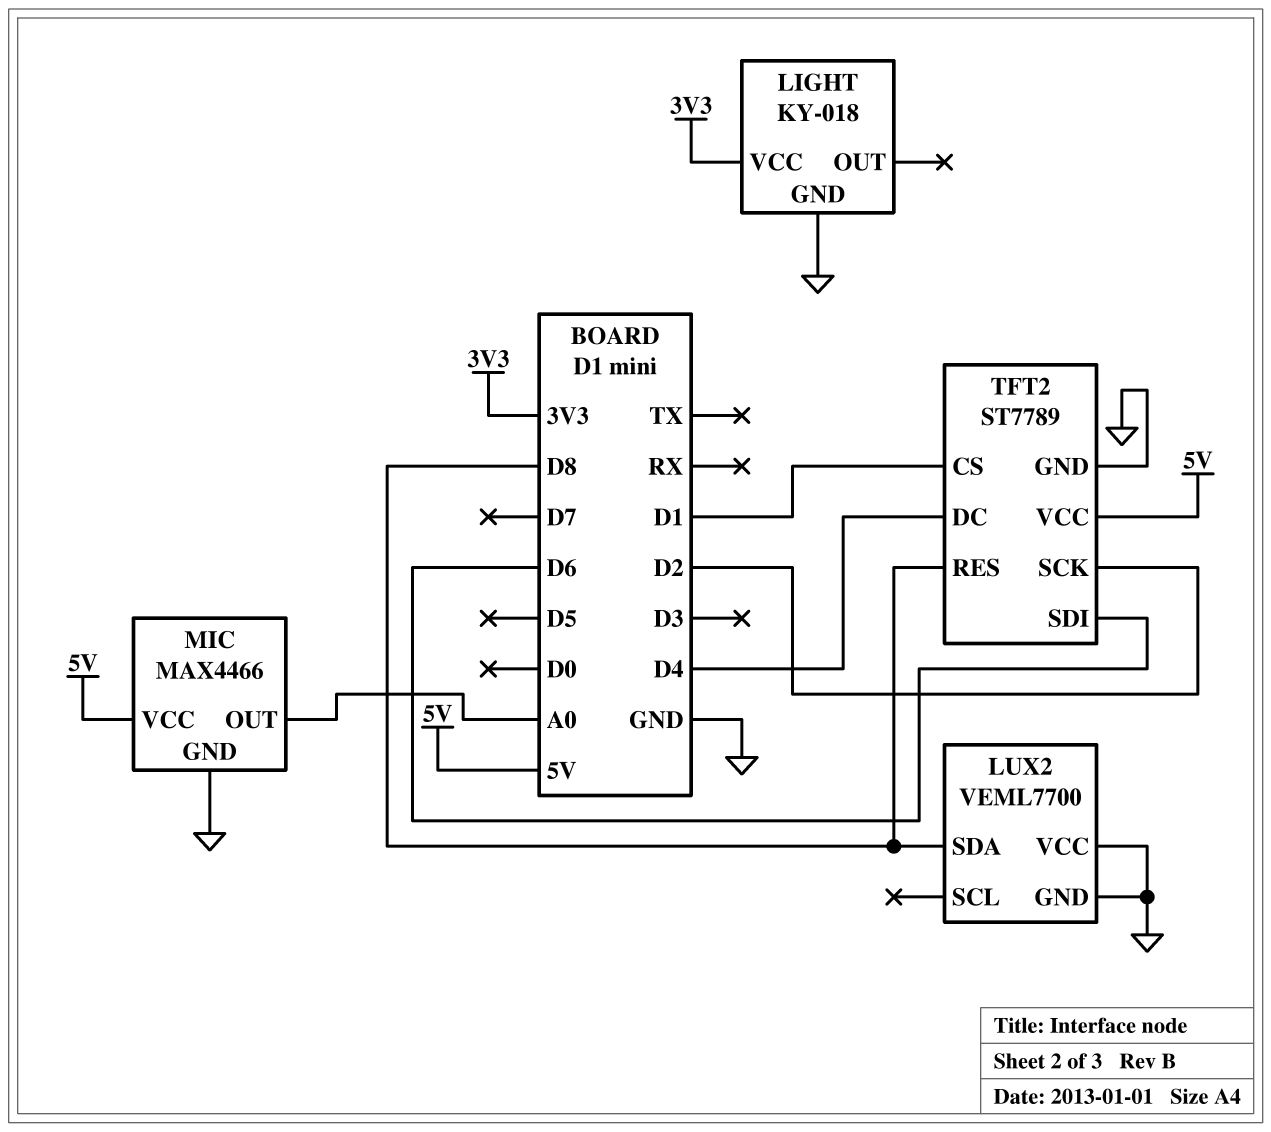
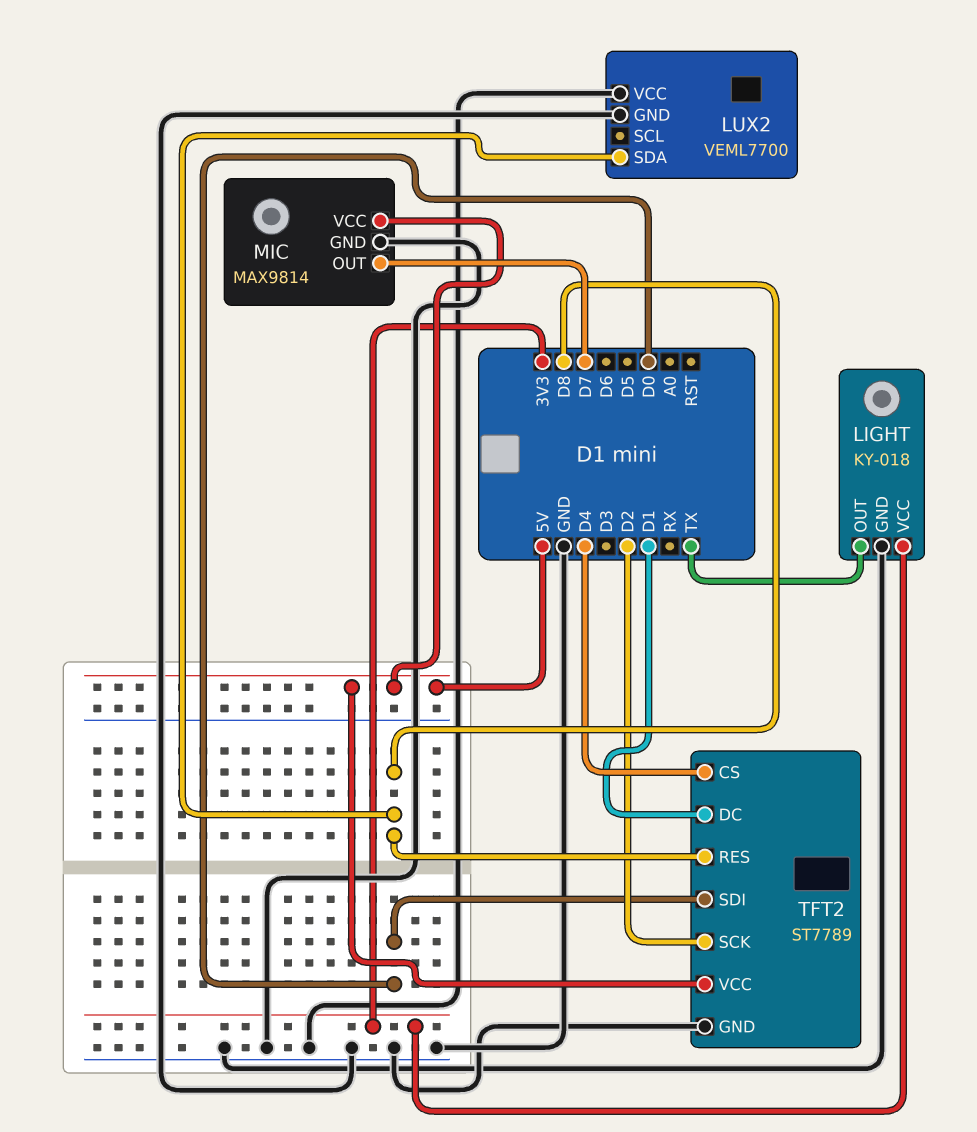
LIGHT pin OUT: none -> TX
MIC: MAX4466 -> MAX9814
MIC pin OUT: A0 -> D7
TFT2 pin CS: D1 -> D4
TFT2 pin DC: D4 -> D1
TFT2 pin SDI: D6 -> D0

